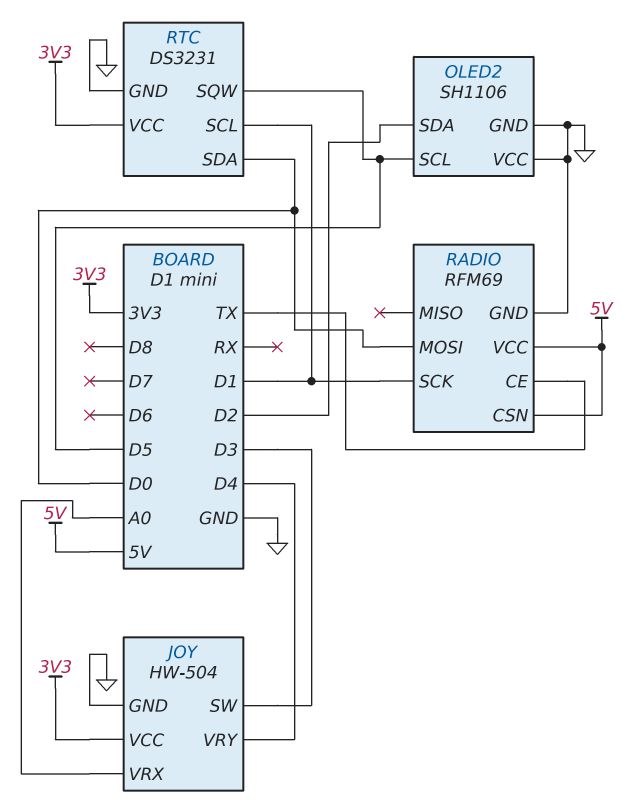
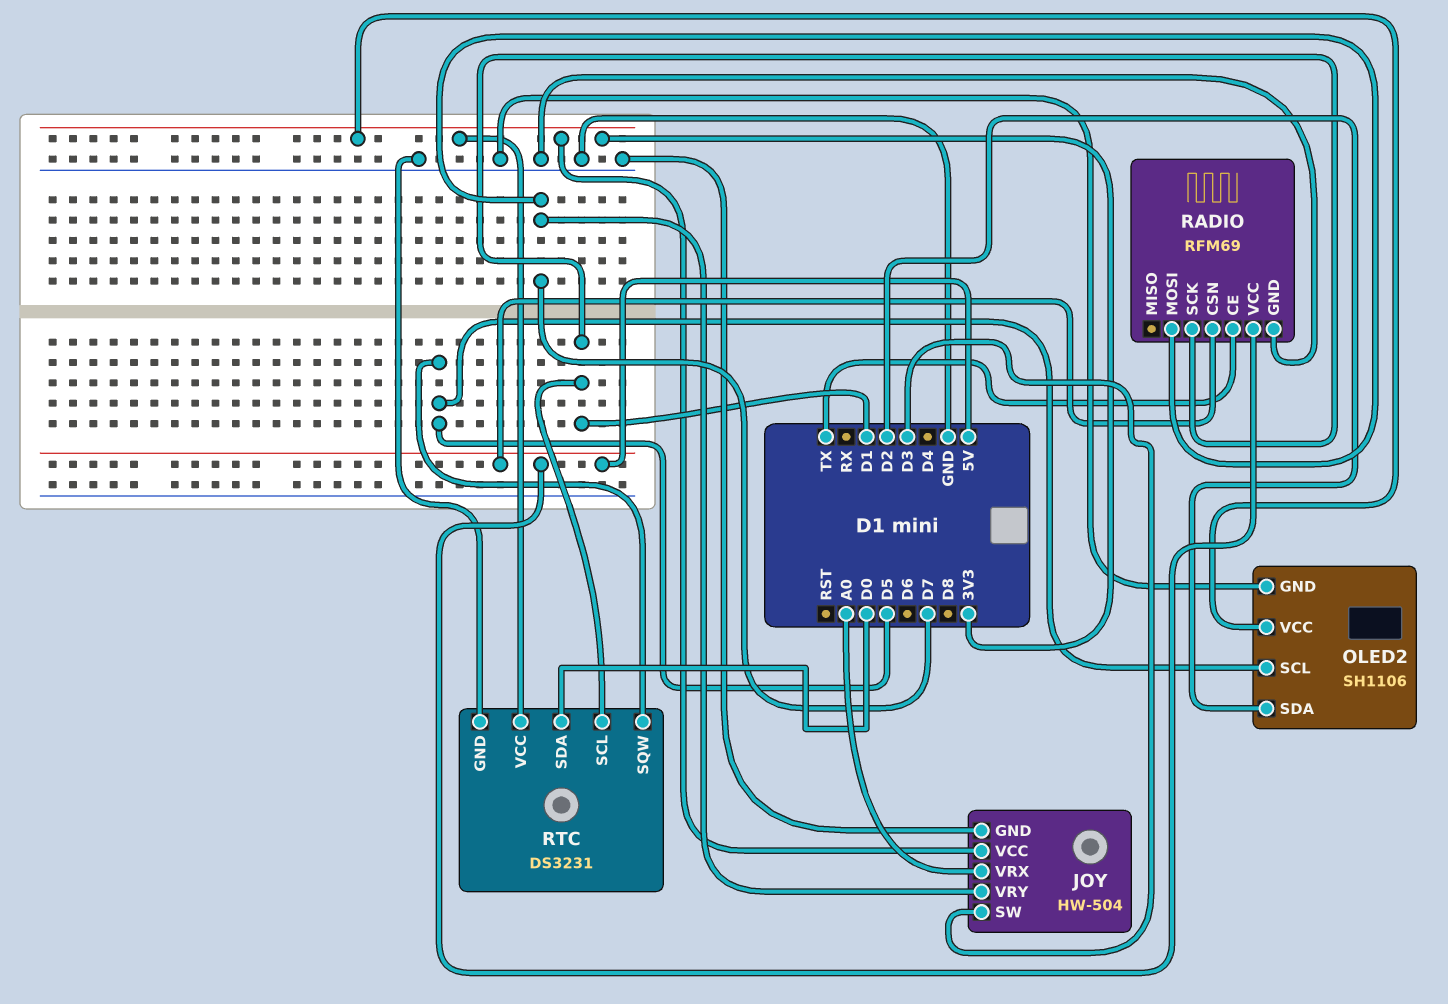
JOY pin VRY: D4 -> D7
OLED2 pin VCC: GND -> 3V3
RADIO pin MOSI: D0 -> D7

